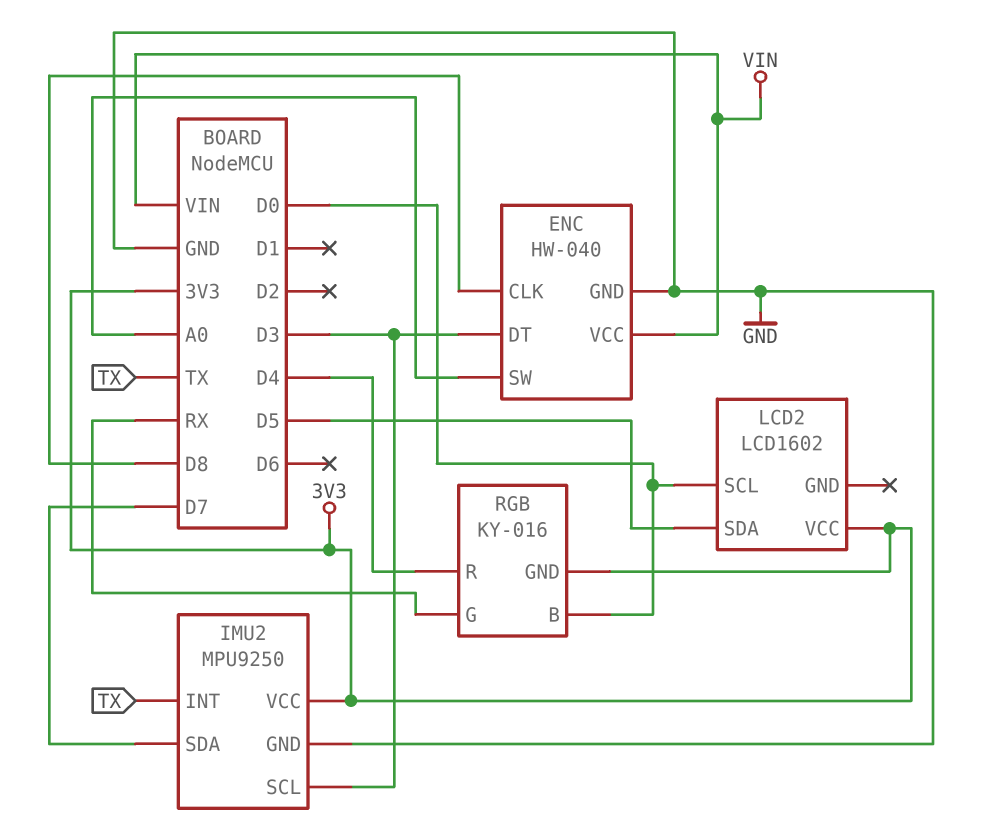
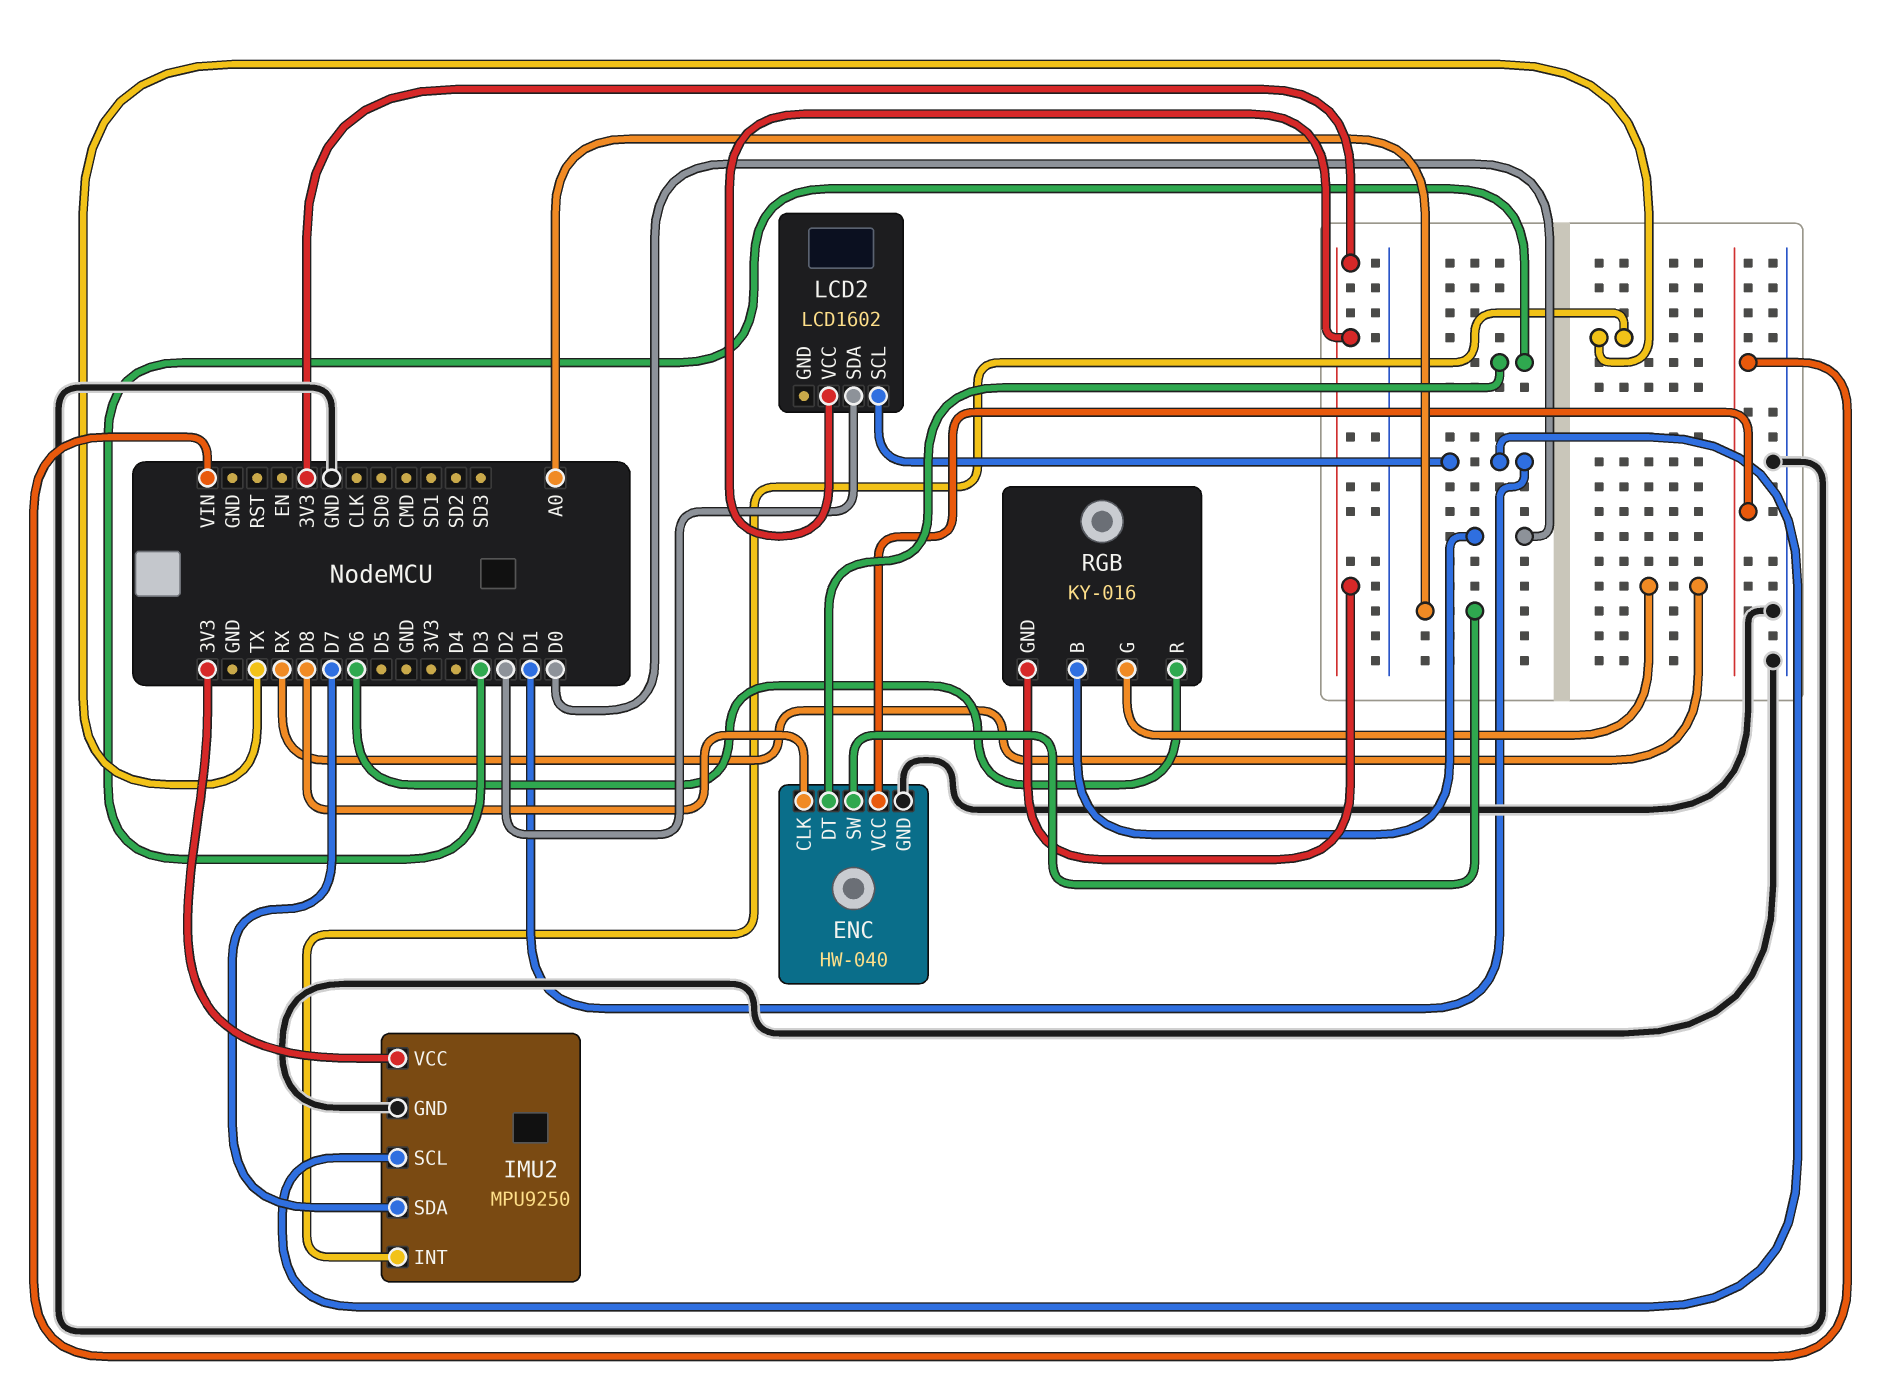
IMU2 pin SCL: D3 -> D1
LCD2 pin SCL: D0 -> D1
LCD2 pin SDA: D5 -> D2
RGB pin R: D4 -> D6

